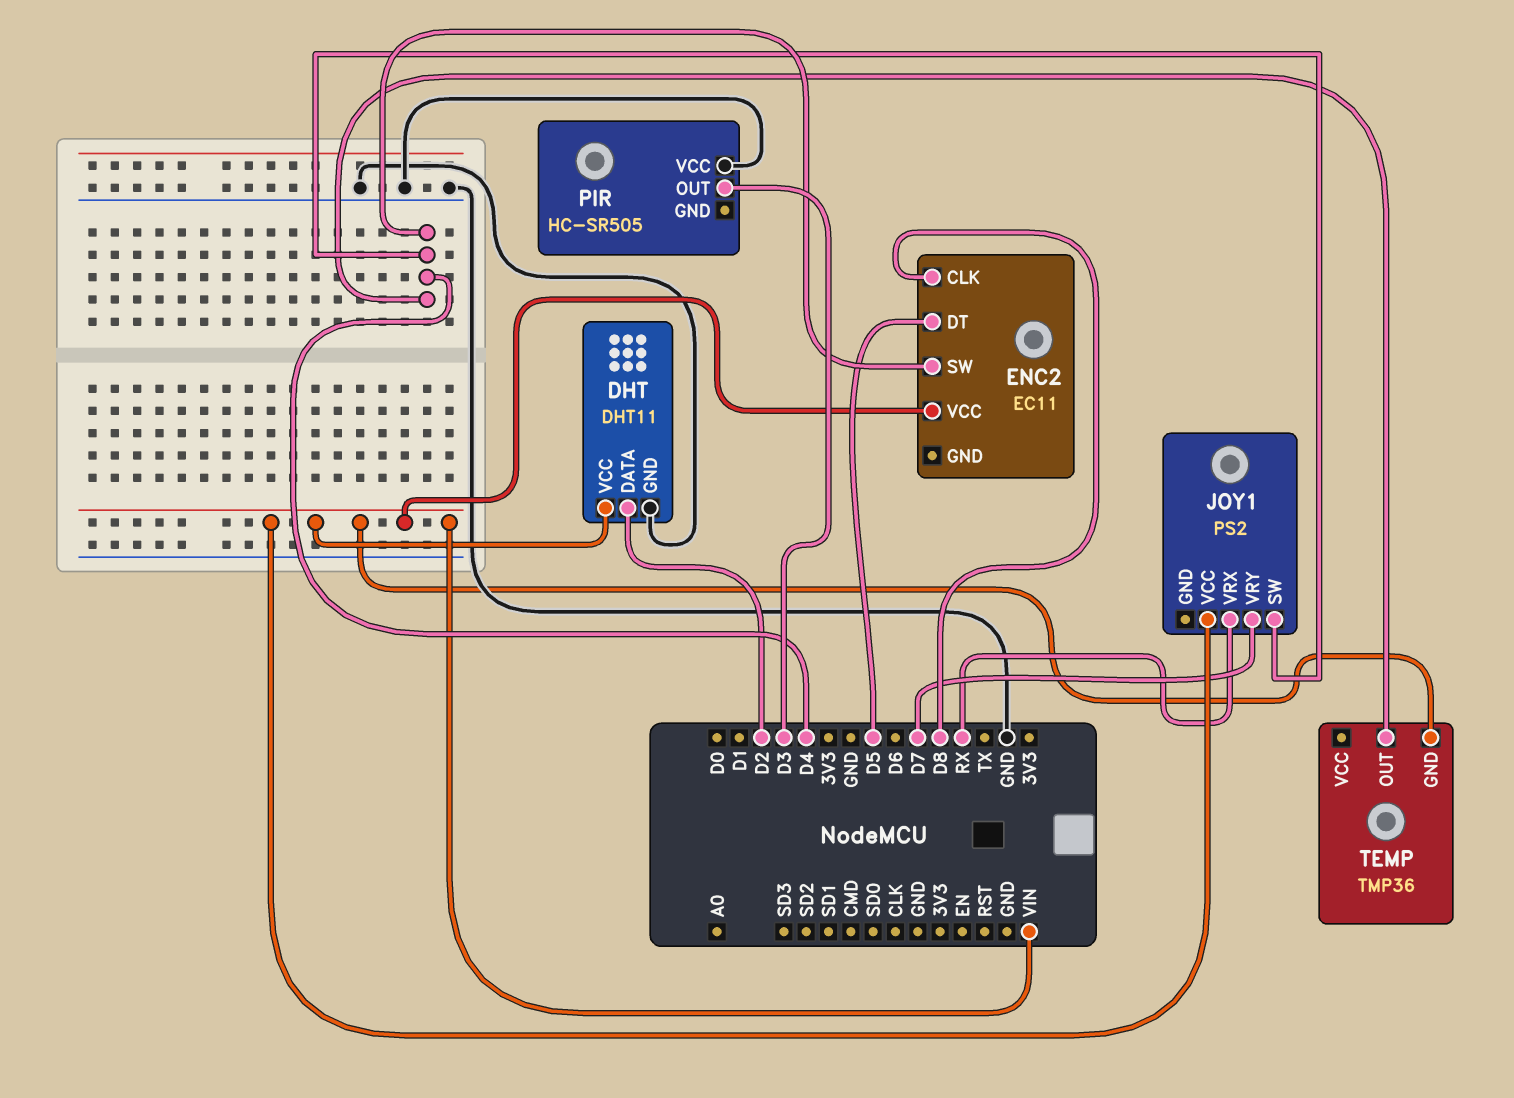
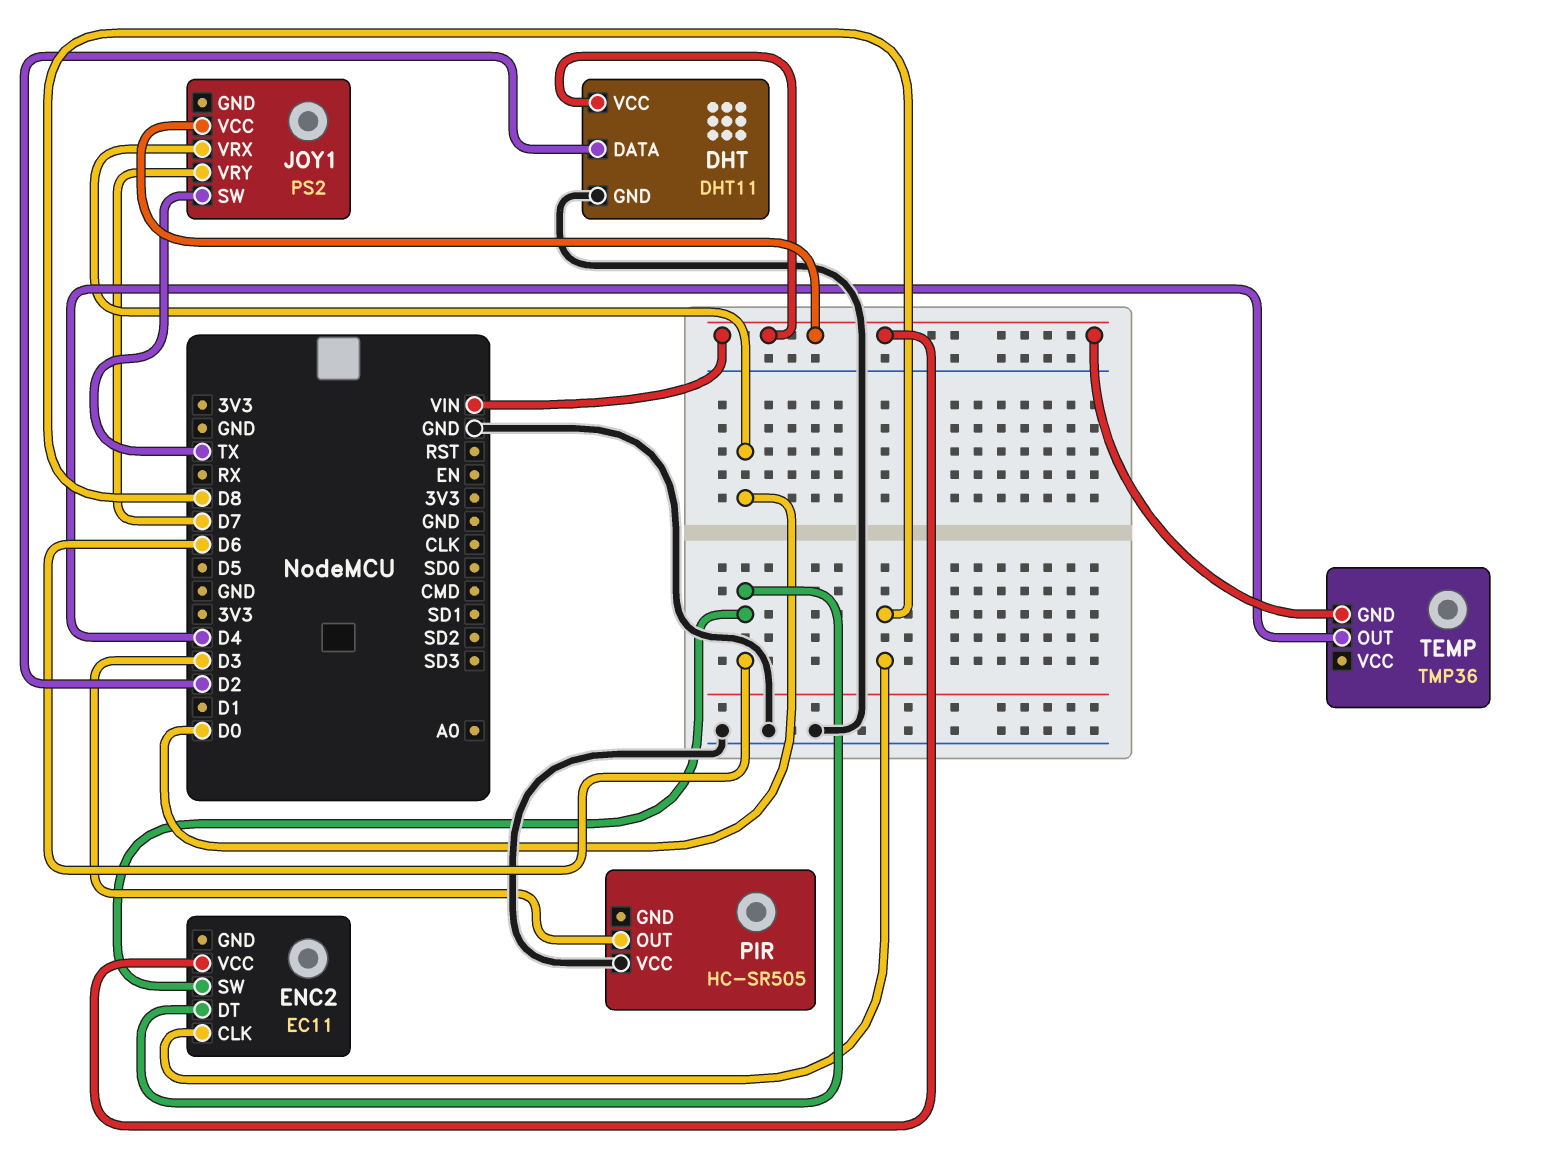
ENC2 pin DT: D5 -> D6
ENC2 pin SW: D4 -> D6
JOY1 pin SW: D4 -> TX
JOY1 pin VRX: RX -> D0

